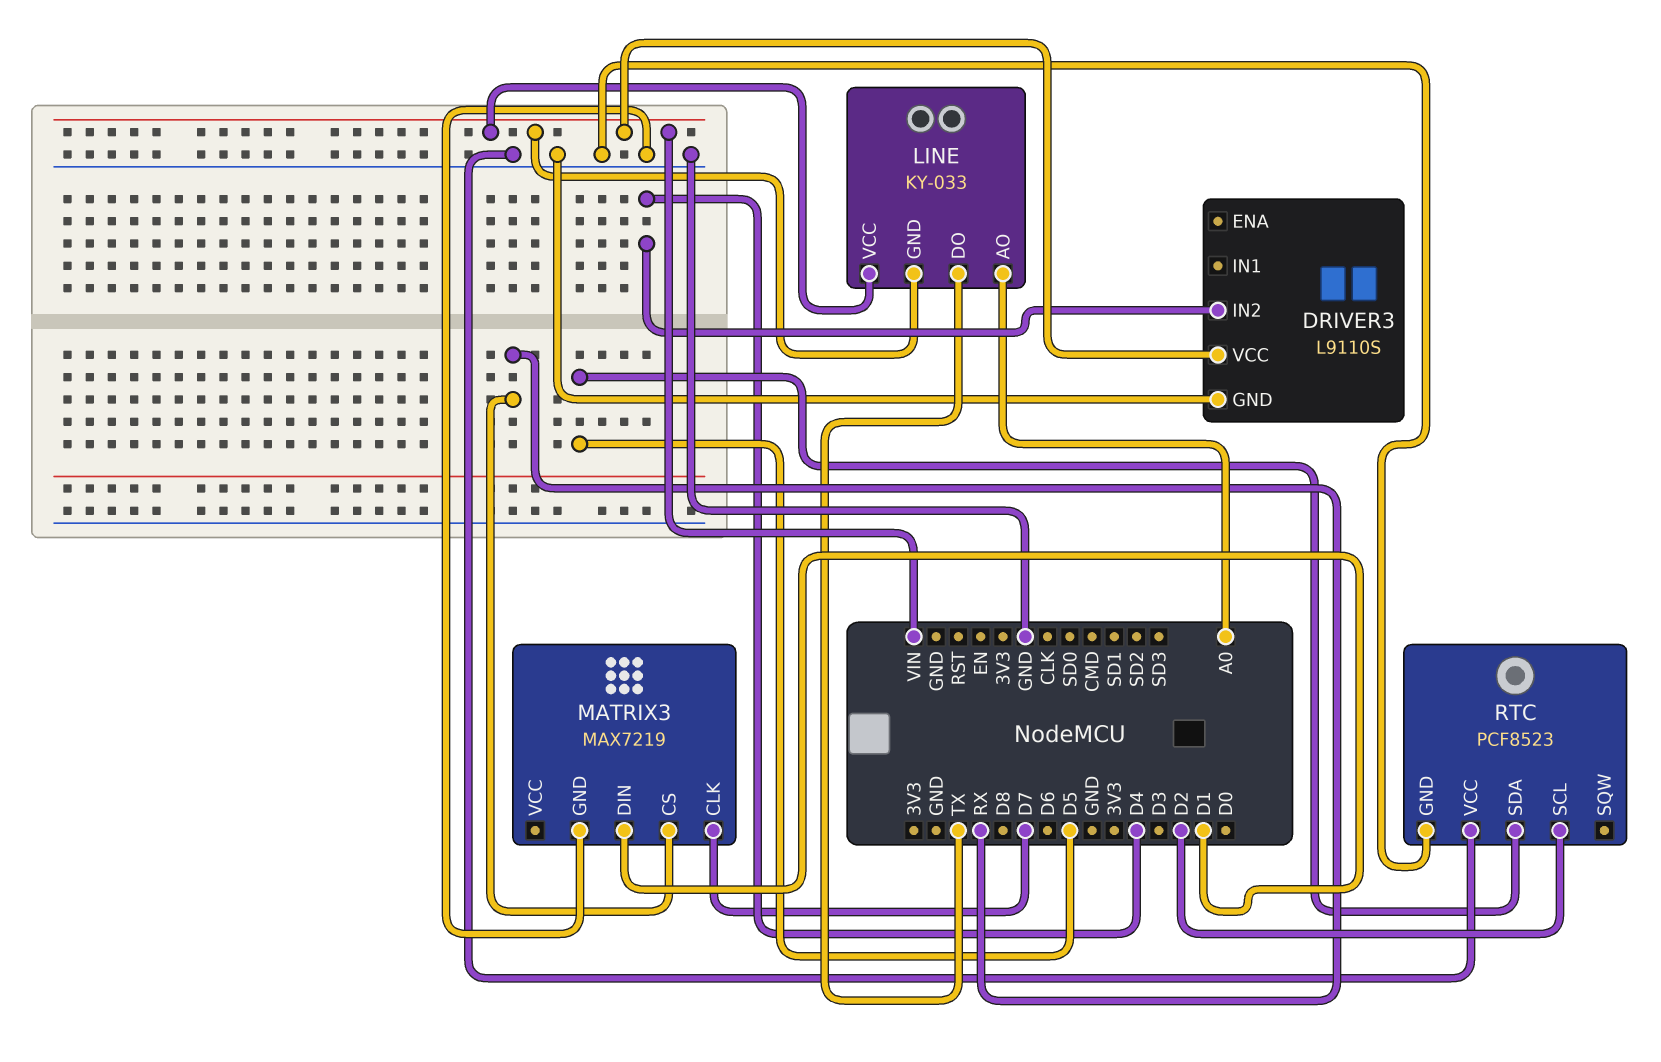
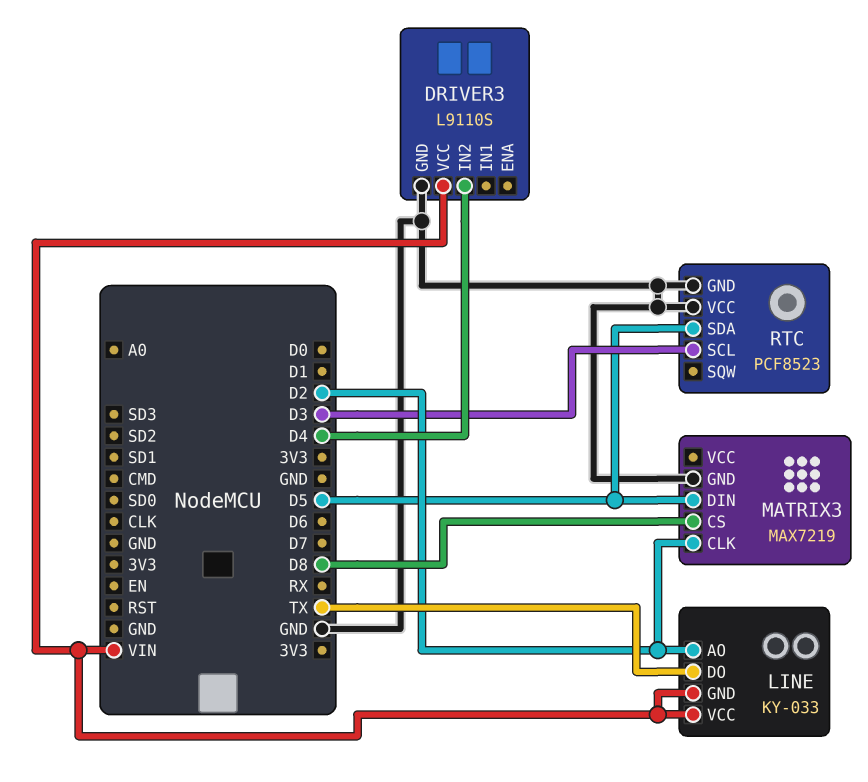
LINE pin AO: A0 -> D2
MATRIX3 pin CLK: D7 -> D2
MATRIX3 pin CS: RX -> D8
MATRIX3 pin DIN: D1 -> D5
RTC pin SCL: D2 -> D3

